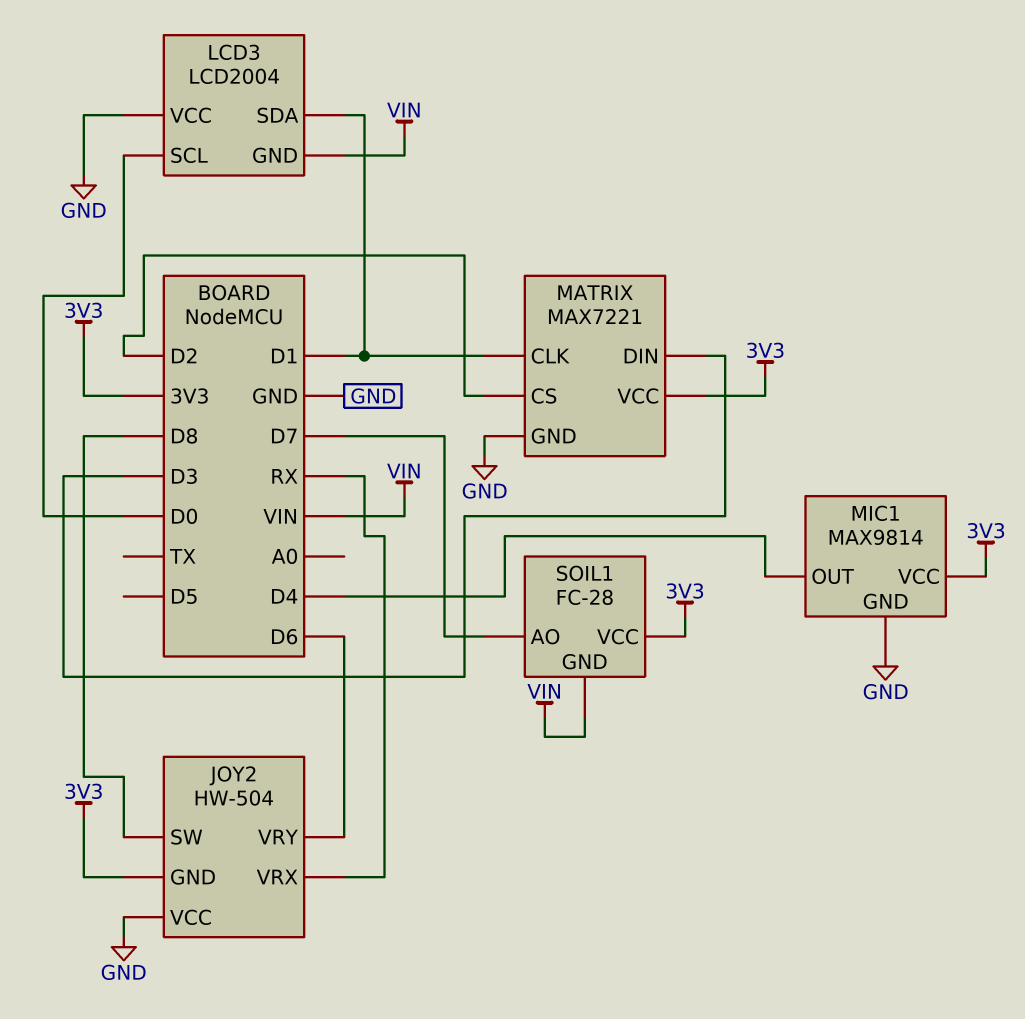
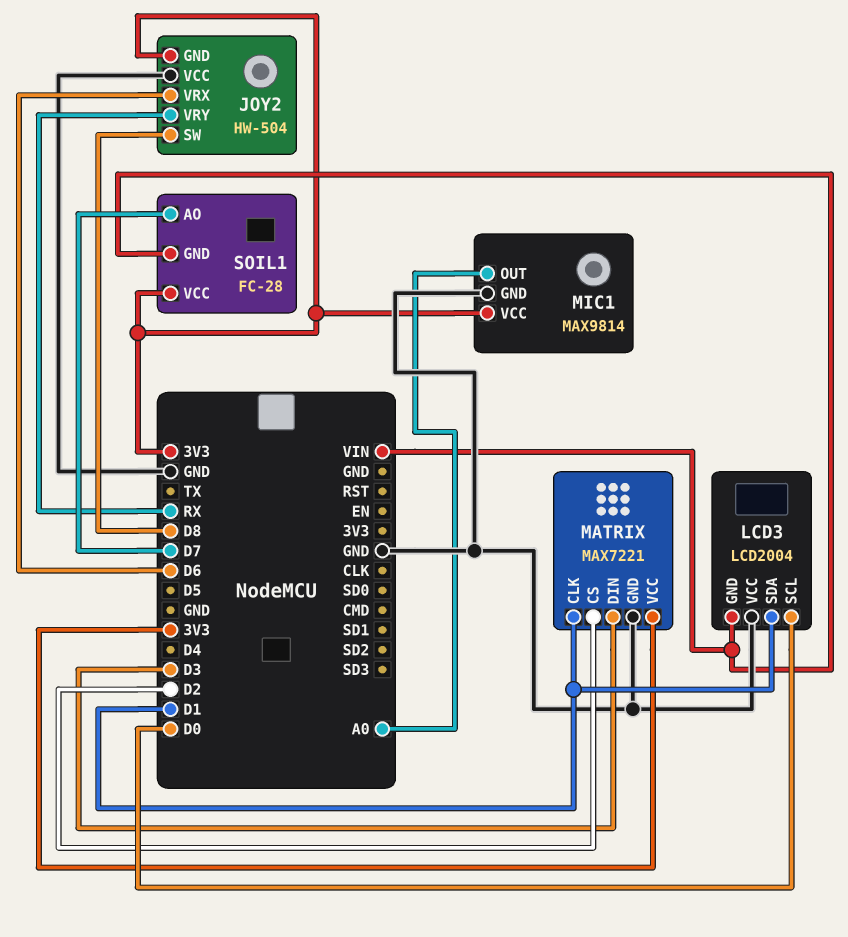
JOY2 pin VRX: RX -> D6
JOY2 pin VRY: D6 -> RX
MIC1 pin OUT: D4 -> A0

